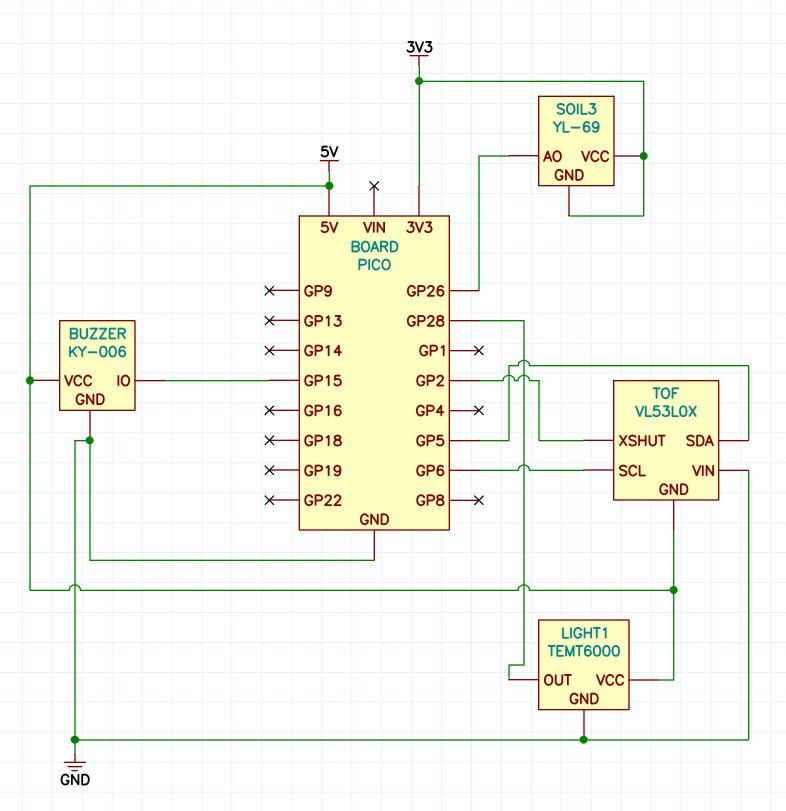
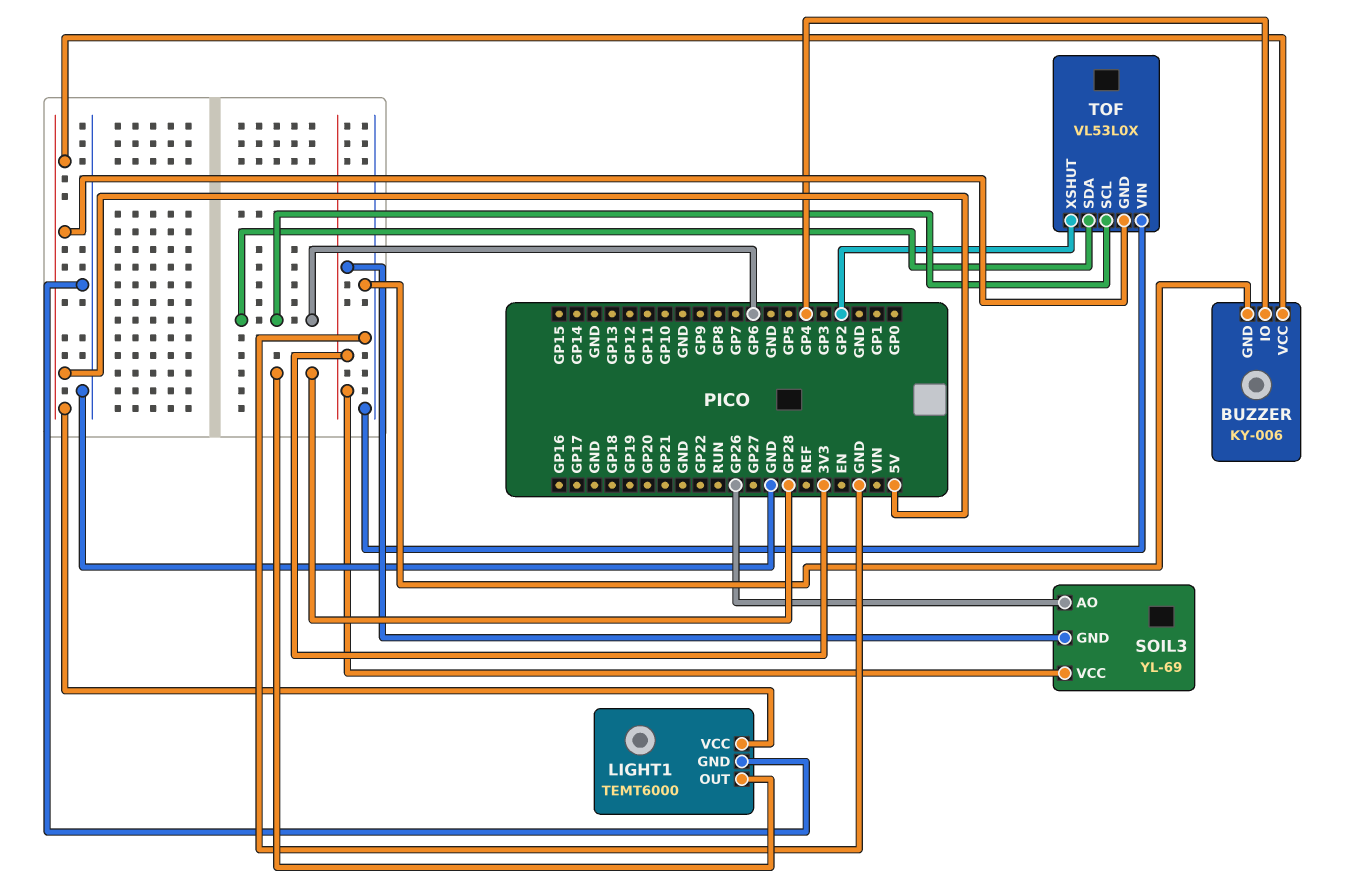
BUZZER pin IO: GP15 -> GP4
TOF pin SDA: GP5 -> GP6

